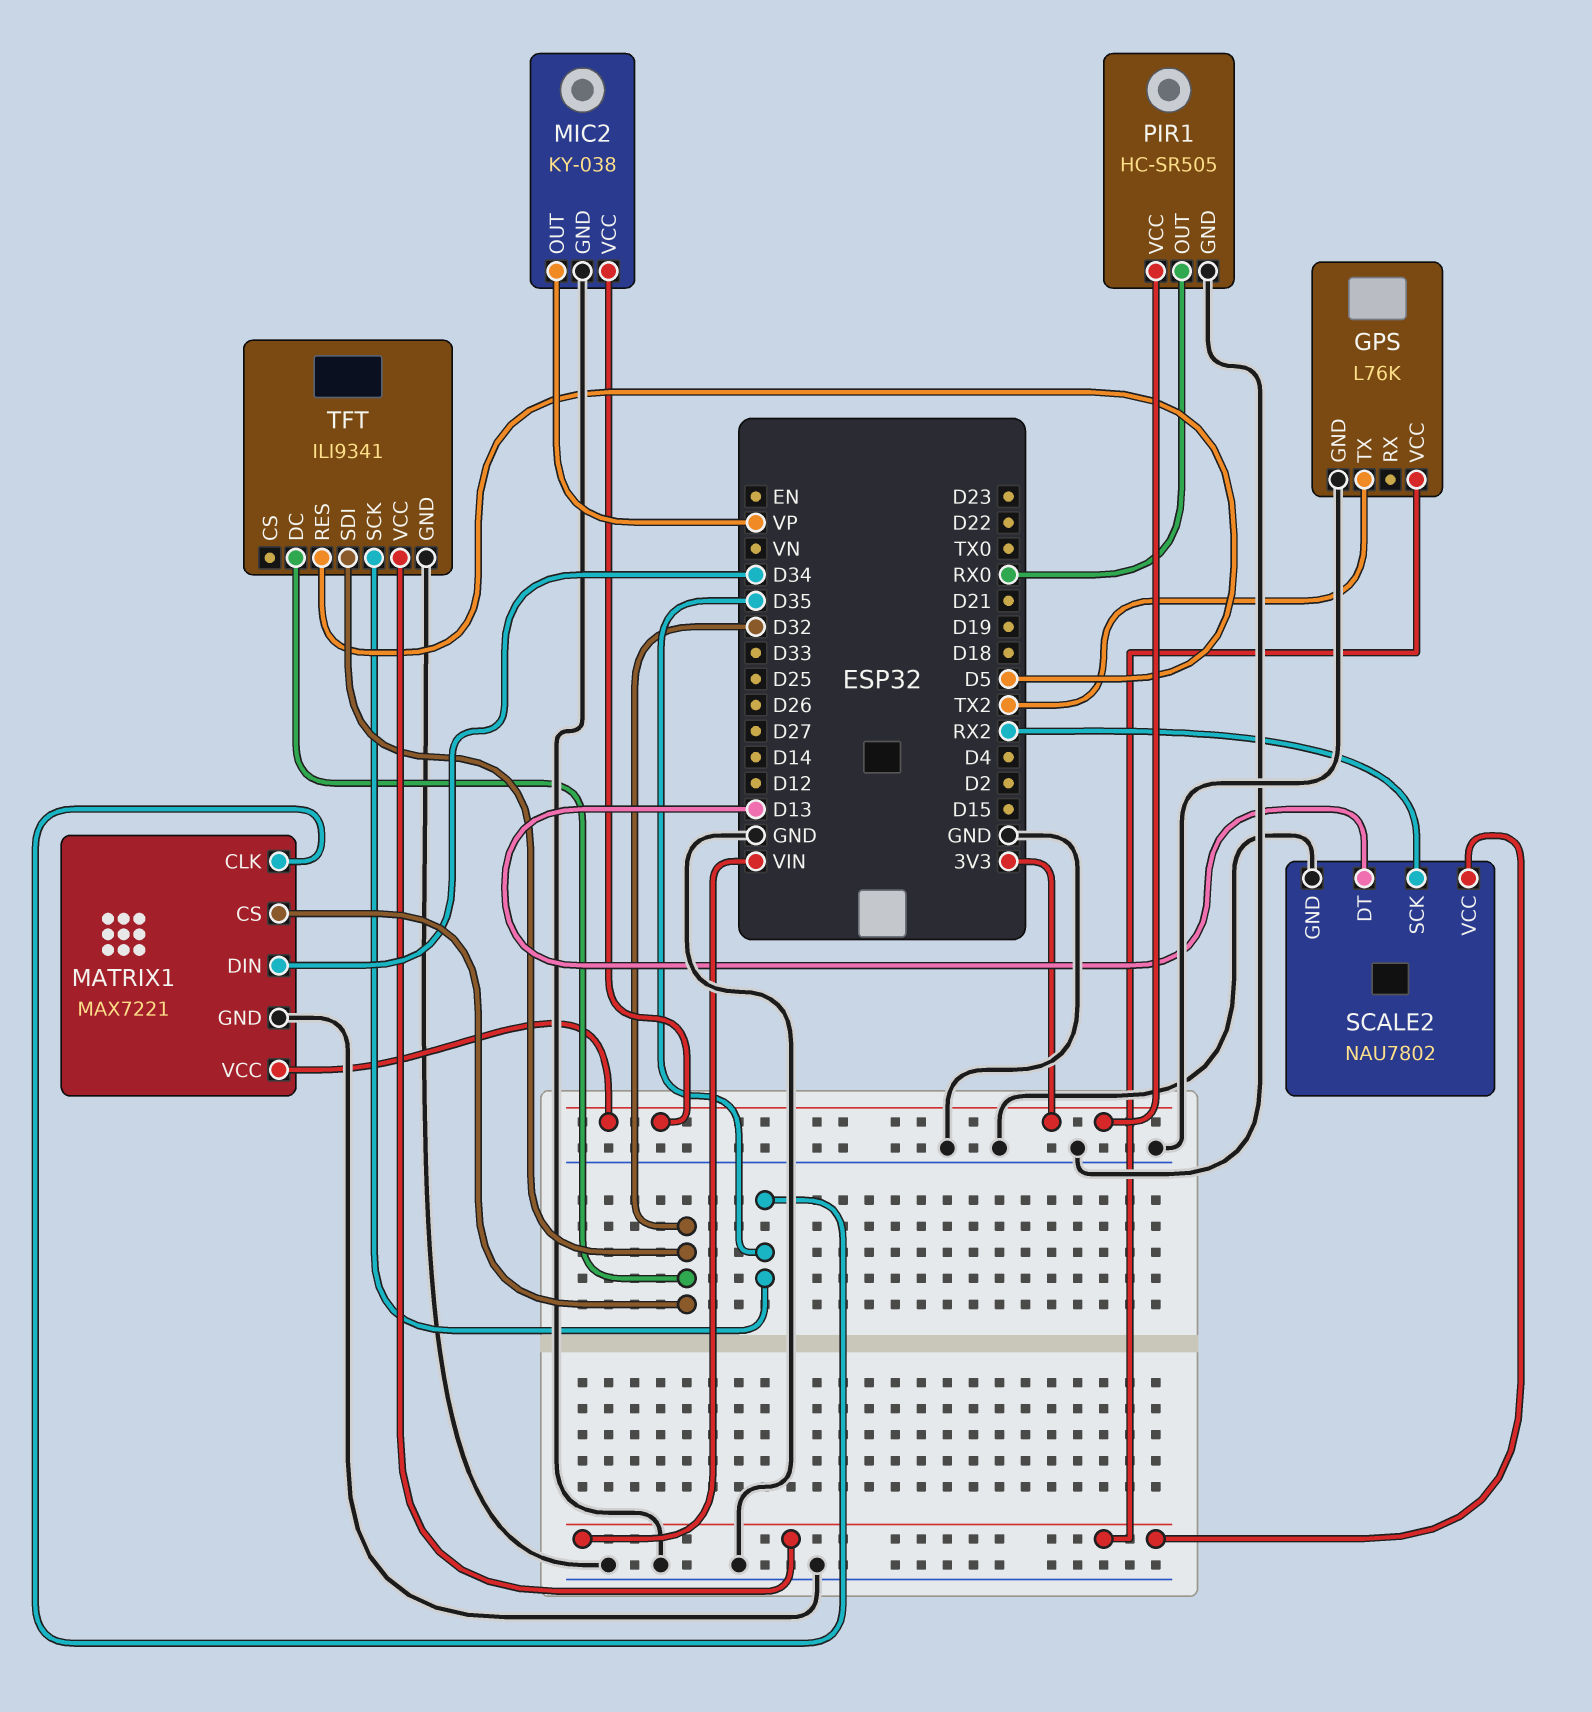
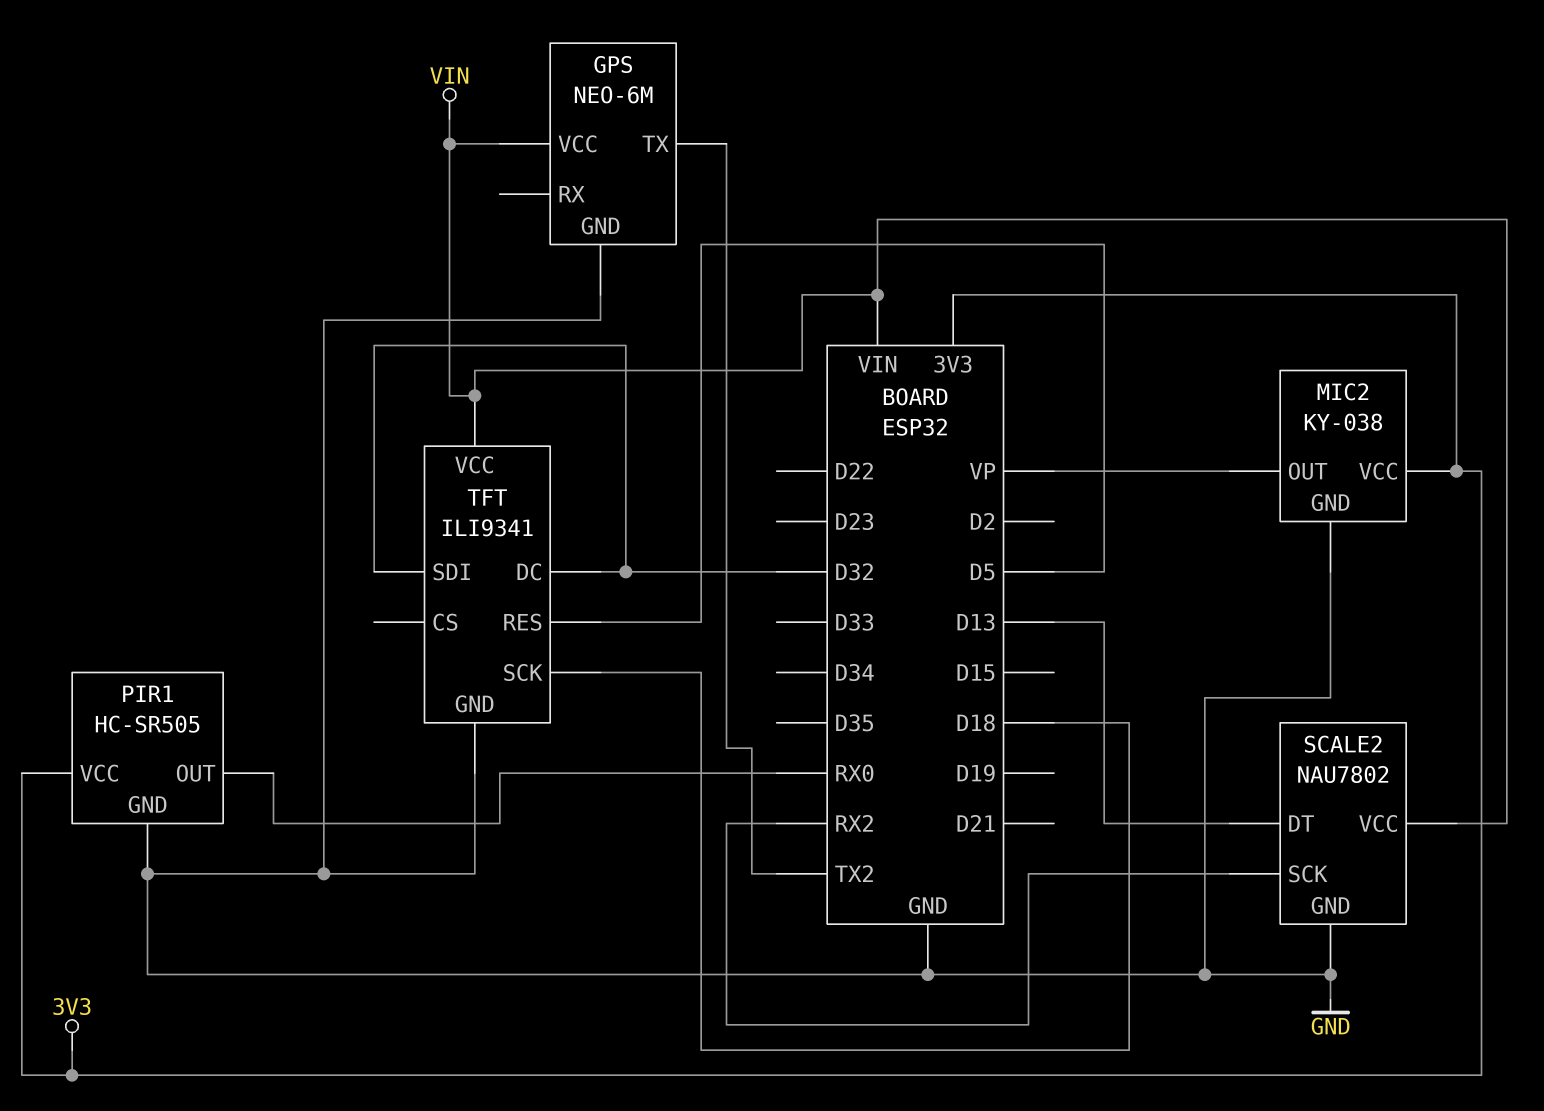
GPS: L76K -> NEO-6M
MATRIX1: MAX7221 -> none
MATRIX1 pin CLK: D35 -> none
MATRIX1 pin CS: D32 -> none
MATRIX1 pin DIN: D34 -> none
MATRIX1 pin GND: GND -> none
MATRIX1 pin VCC: 3V3 -> none
TFT pin SCK: D35 -> D18

